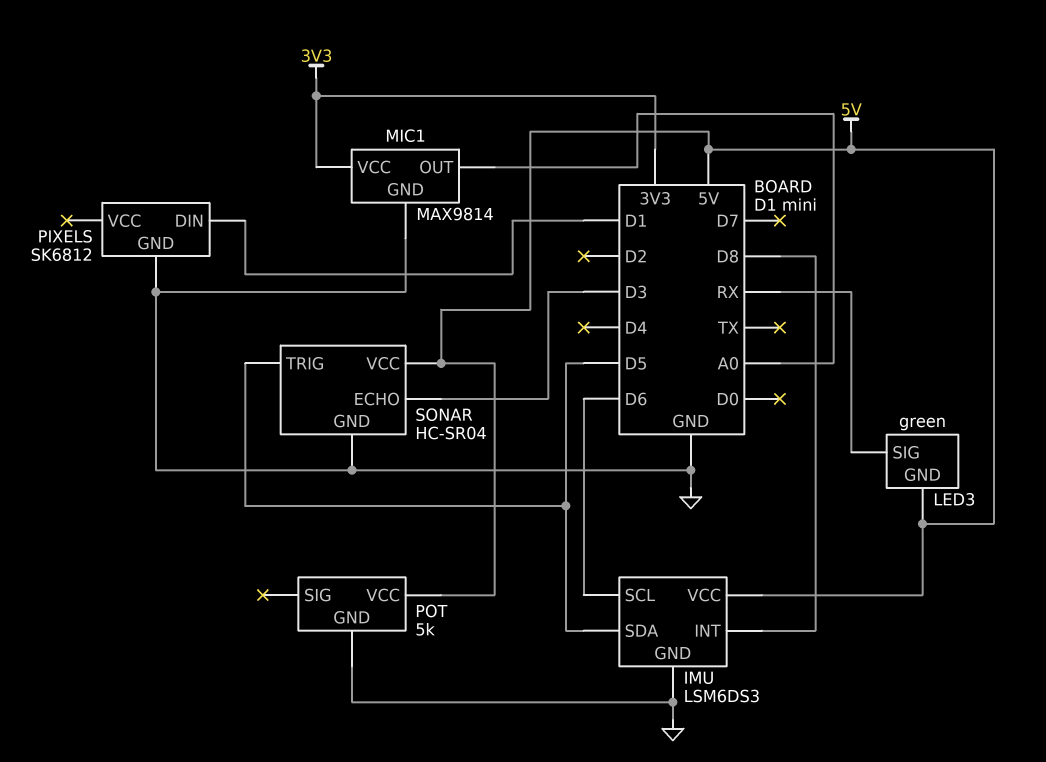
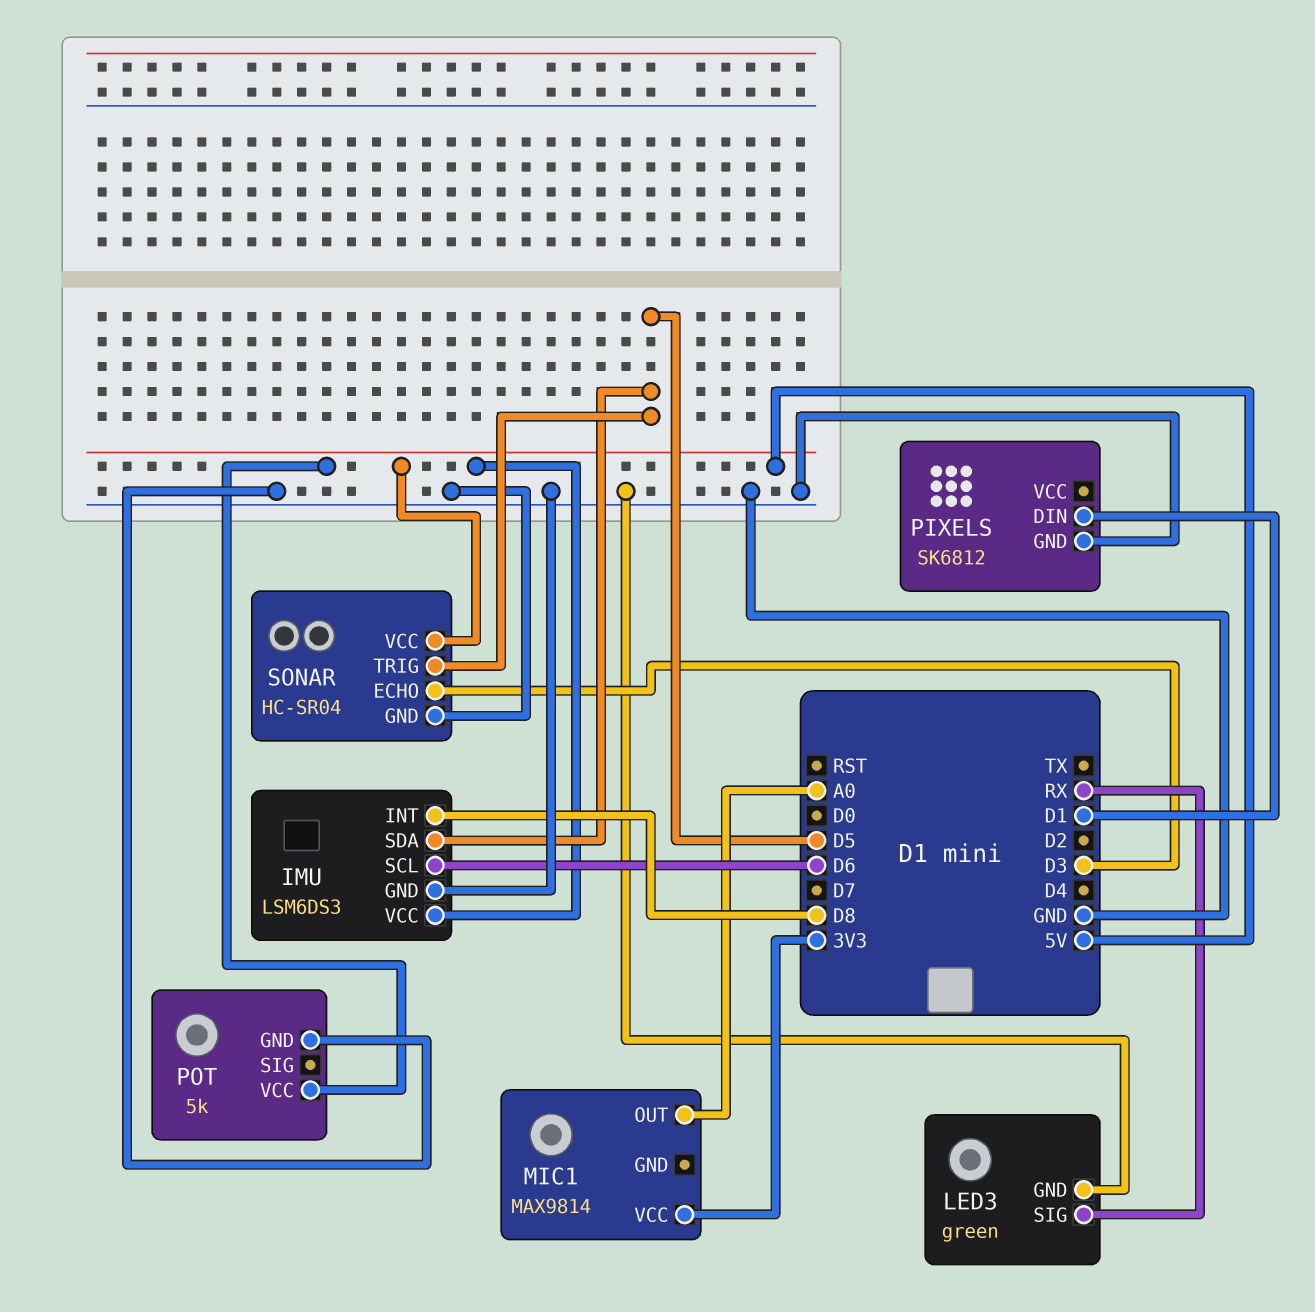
LED3 pin GND: 5V -> GND
MIC1 pin GND: GND -> none

